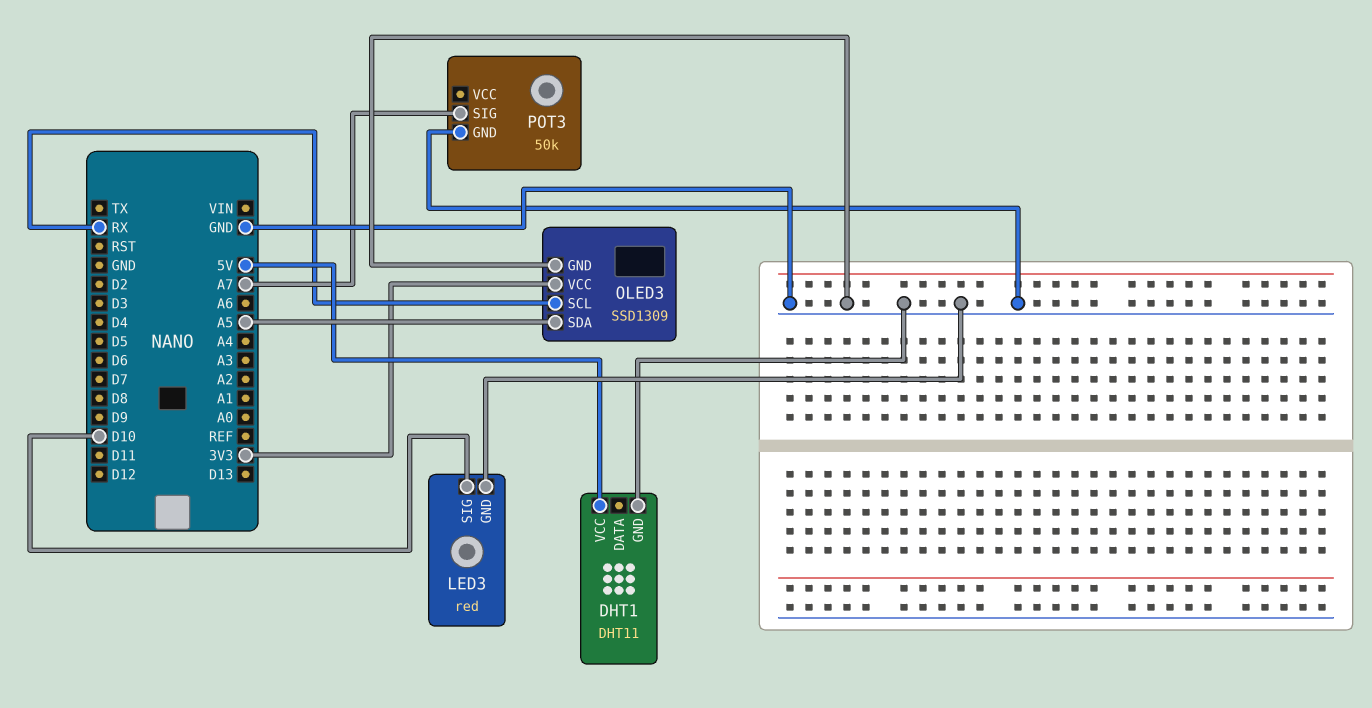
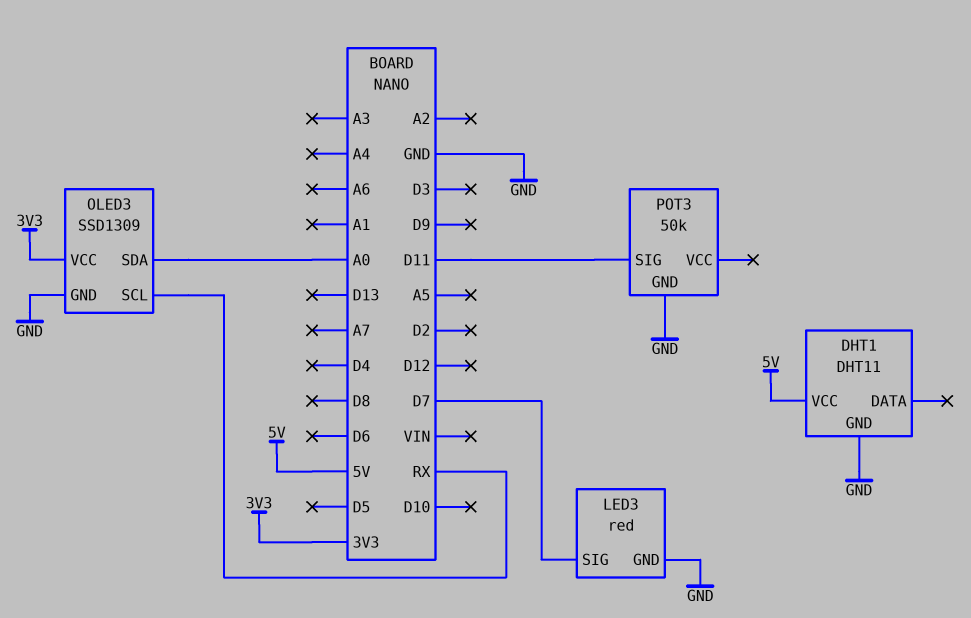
LED3 pin SIG: D10 -> D7
OLED3 pin SDA: A5 -> A0
POT3 pin SIG: A7 -> D11

